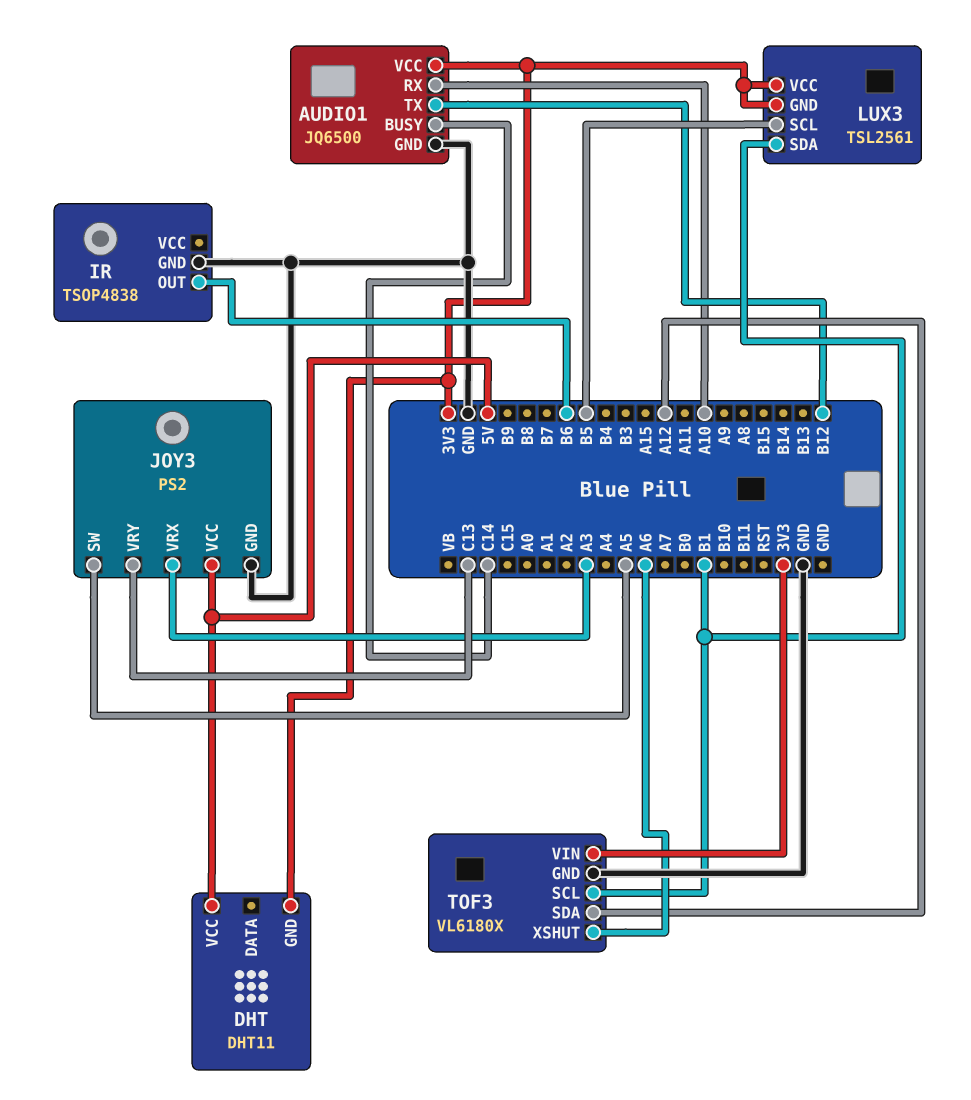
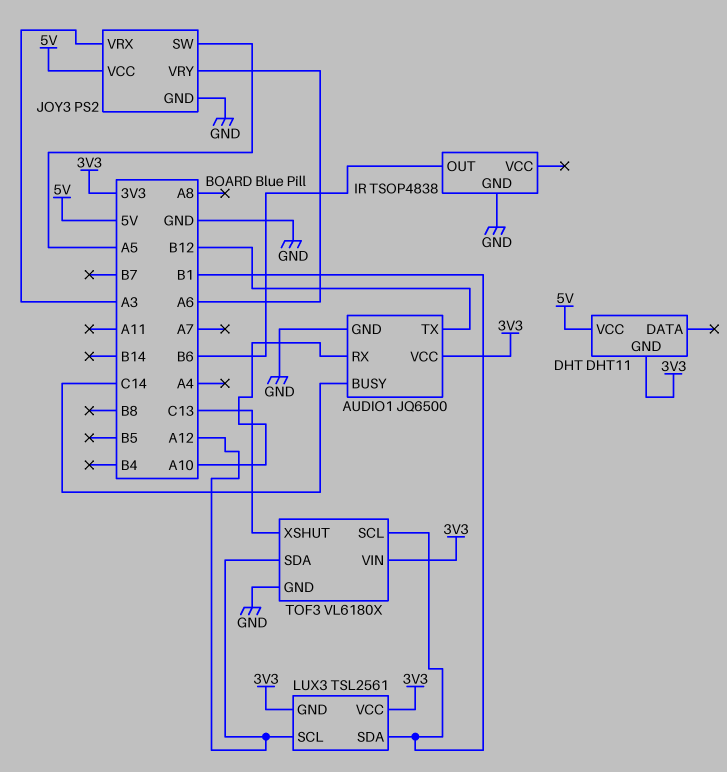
JOY3 pin VRY: C13 -> A6
LUX3 pin SCL: B5 -> A12
TOF3 pin XSHUT: A6 -> C13

